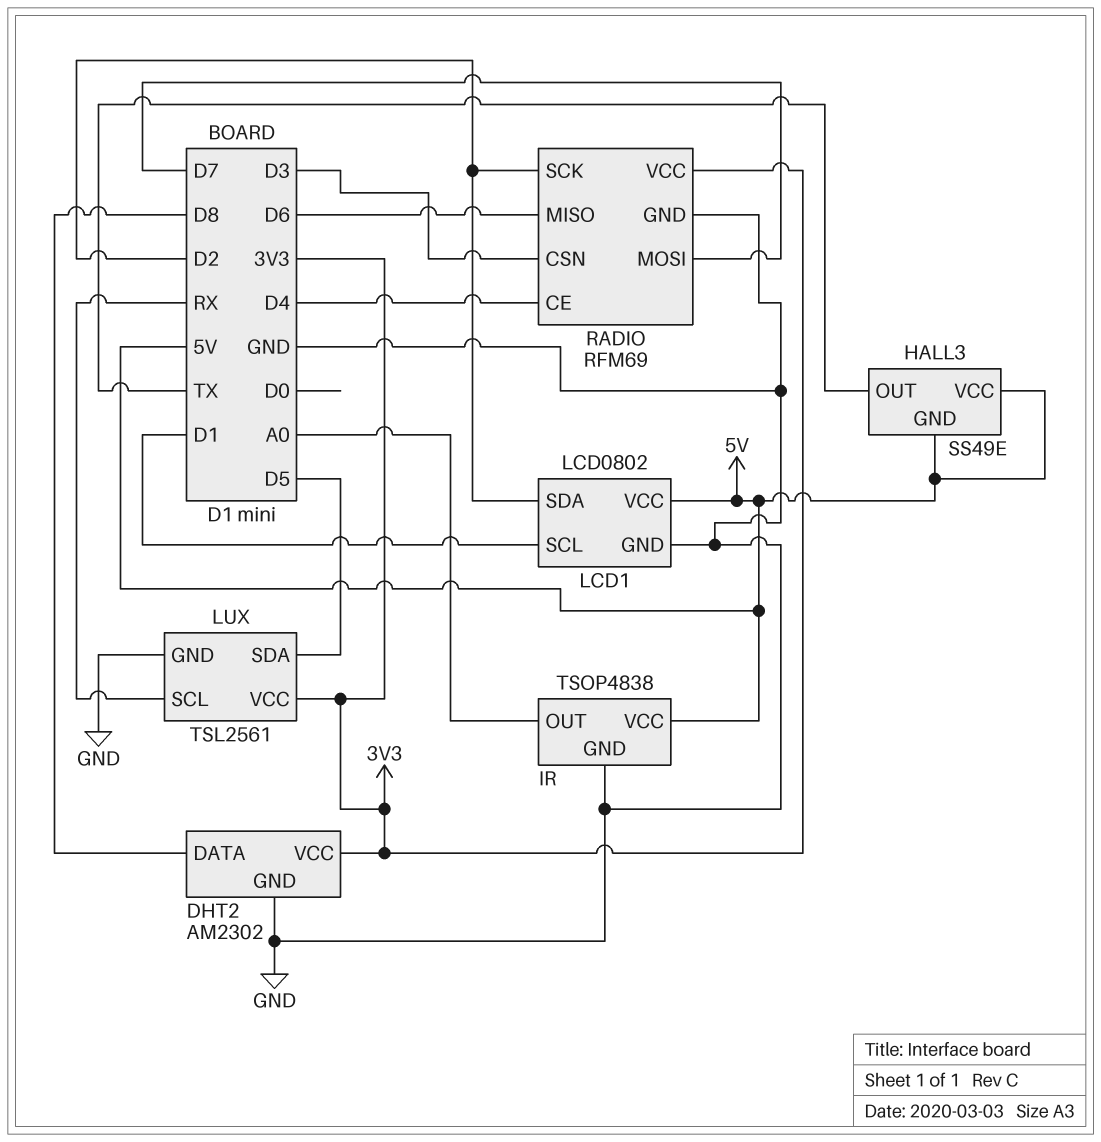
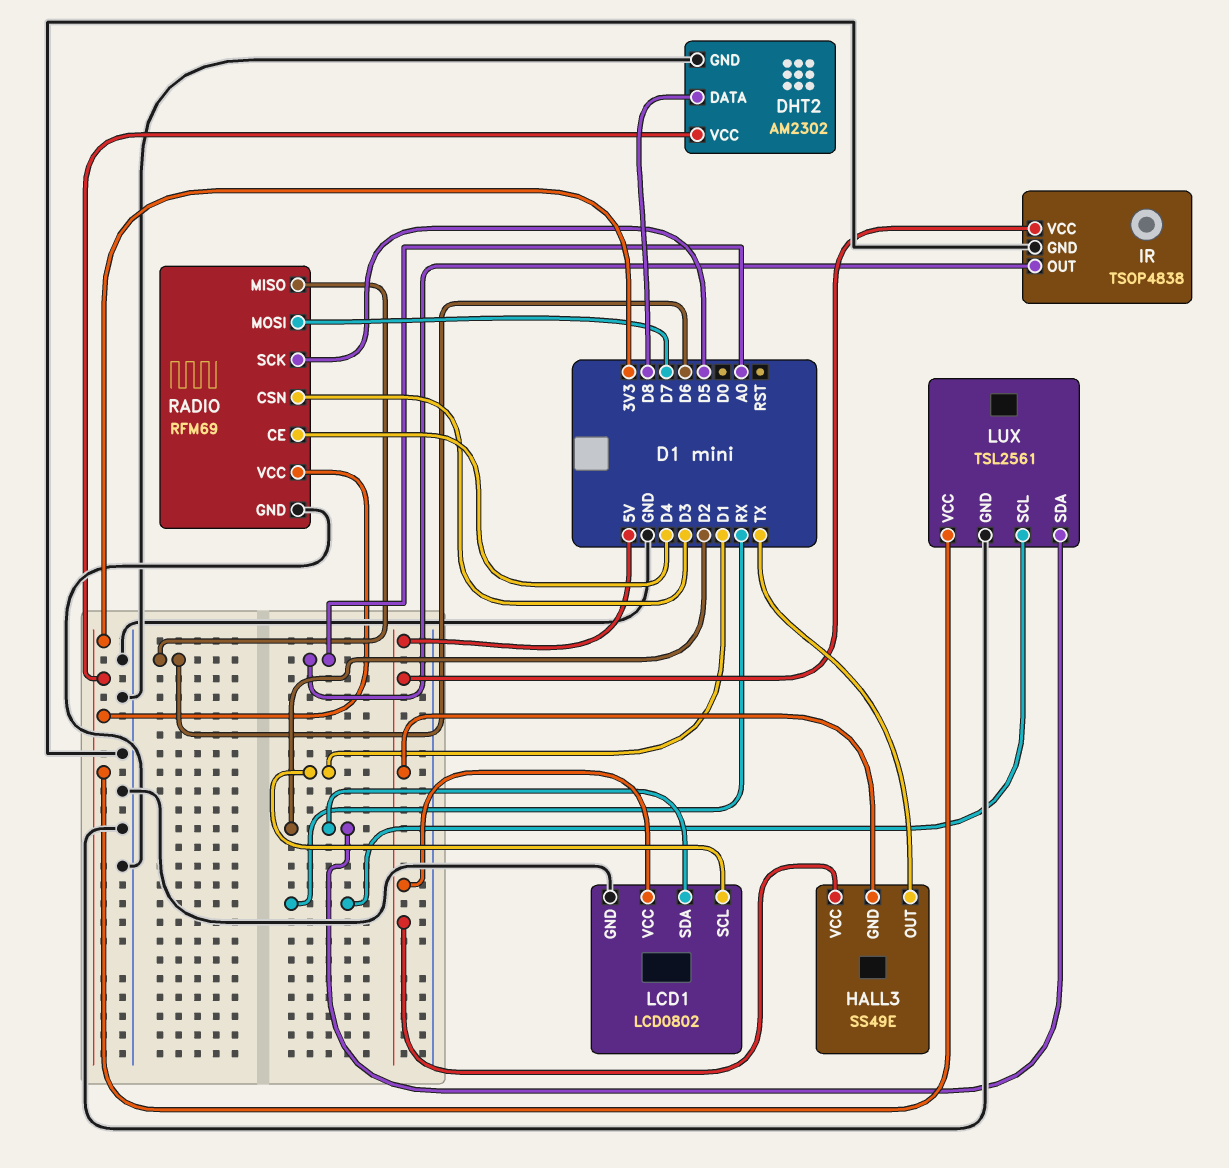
LUX pin SDA: D5 -> D2
RADIO pin SCK: D2 -> D5

